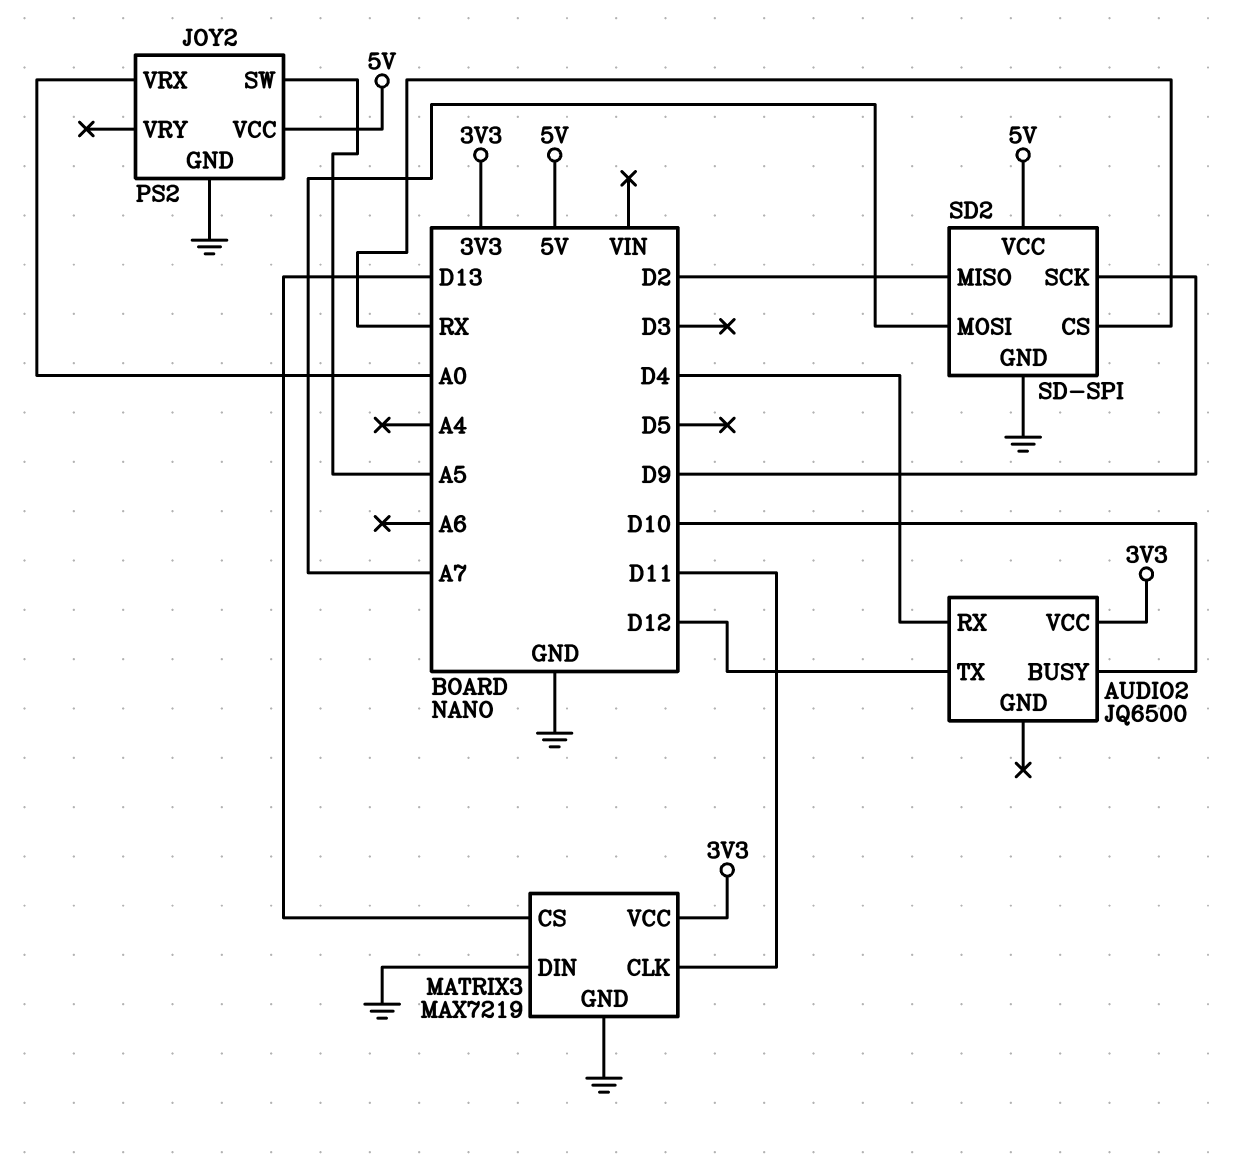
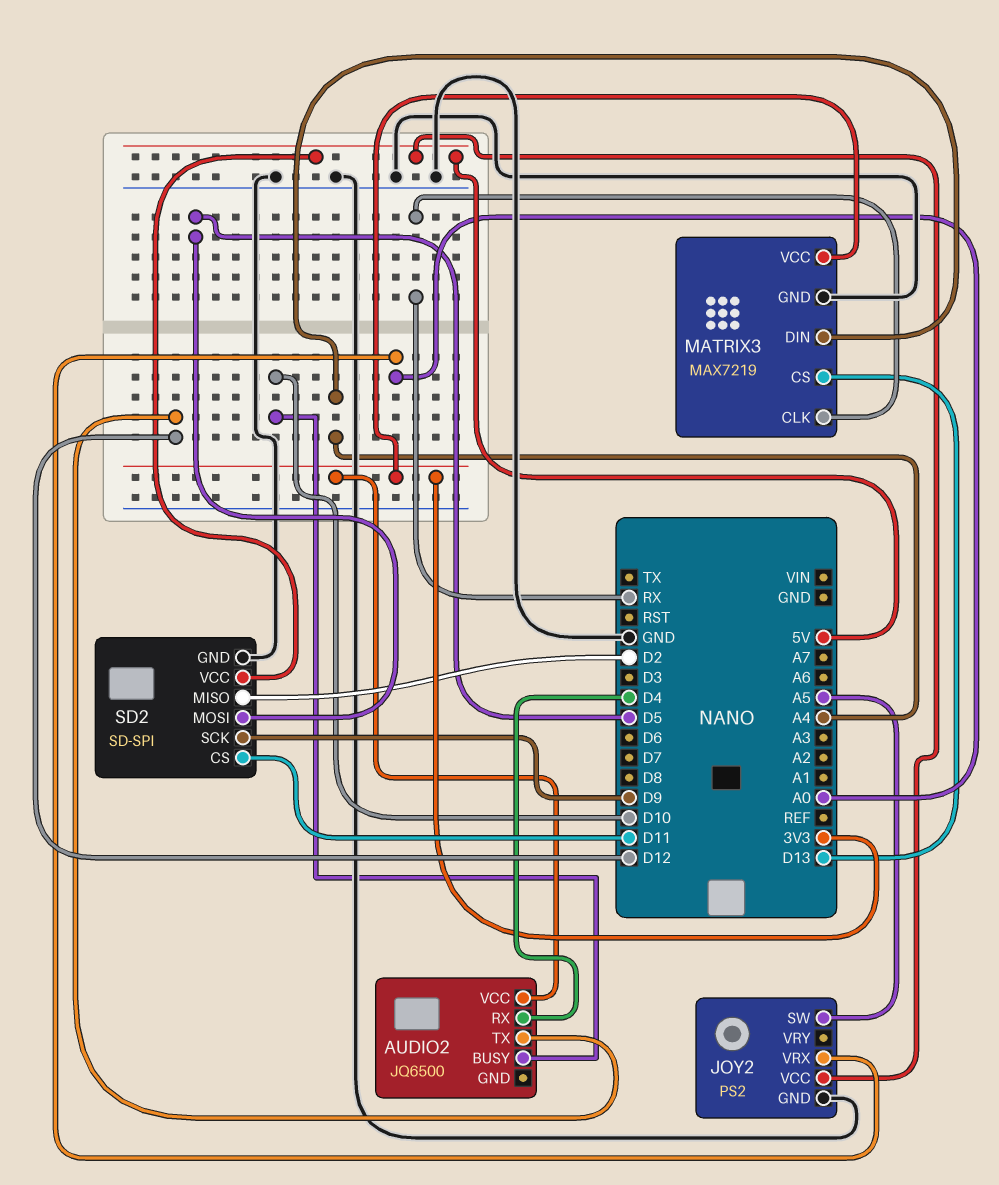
MATRIX3 pin CLK: D11 -> RX
MATRIX3 pin DIN: GND -> A4
SD2 pin CS: RX -> D11
SD2 pin MOSI: A7 -> D5

